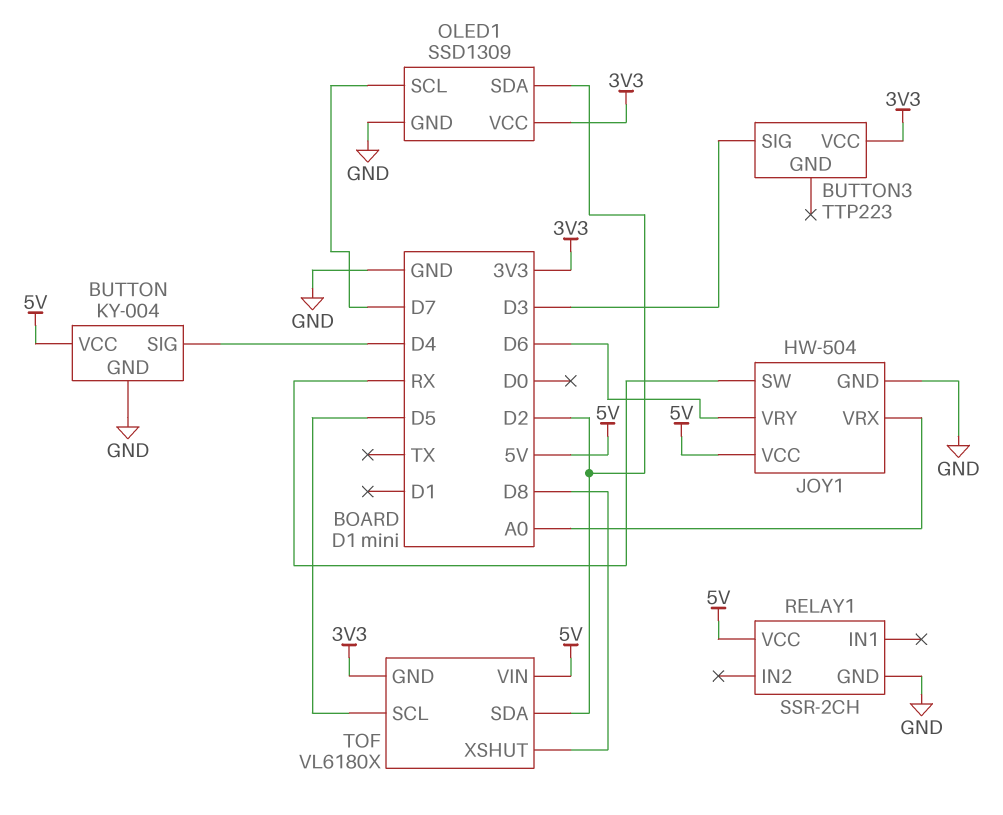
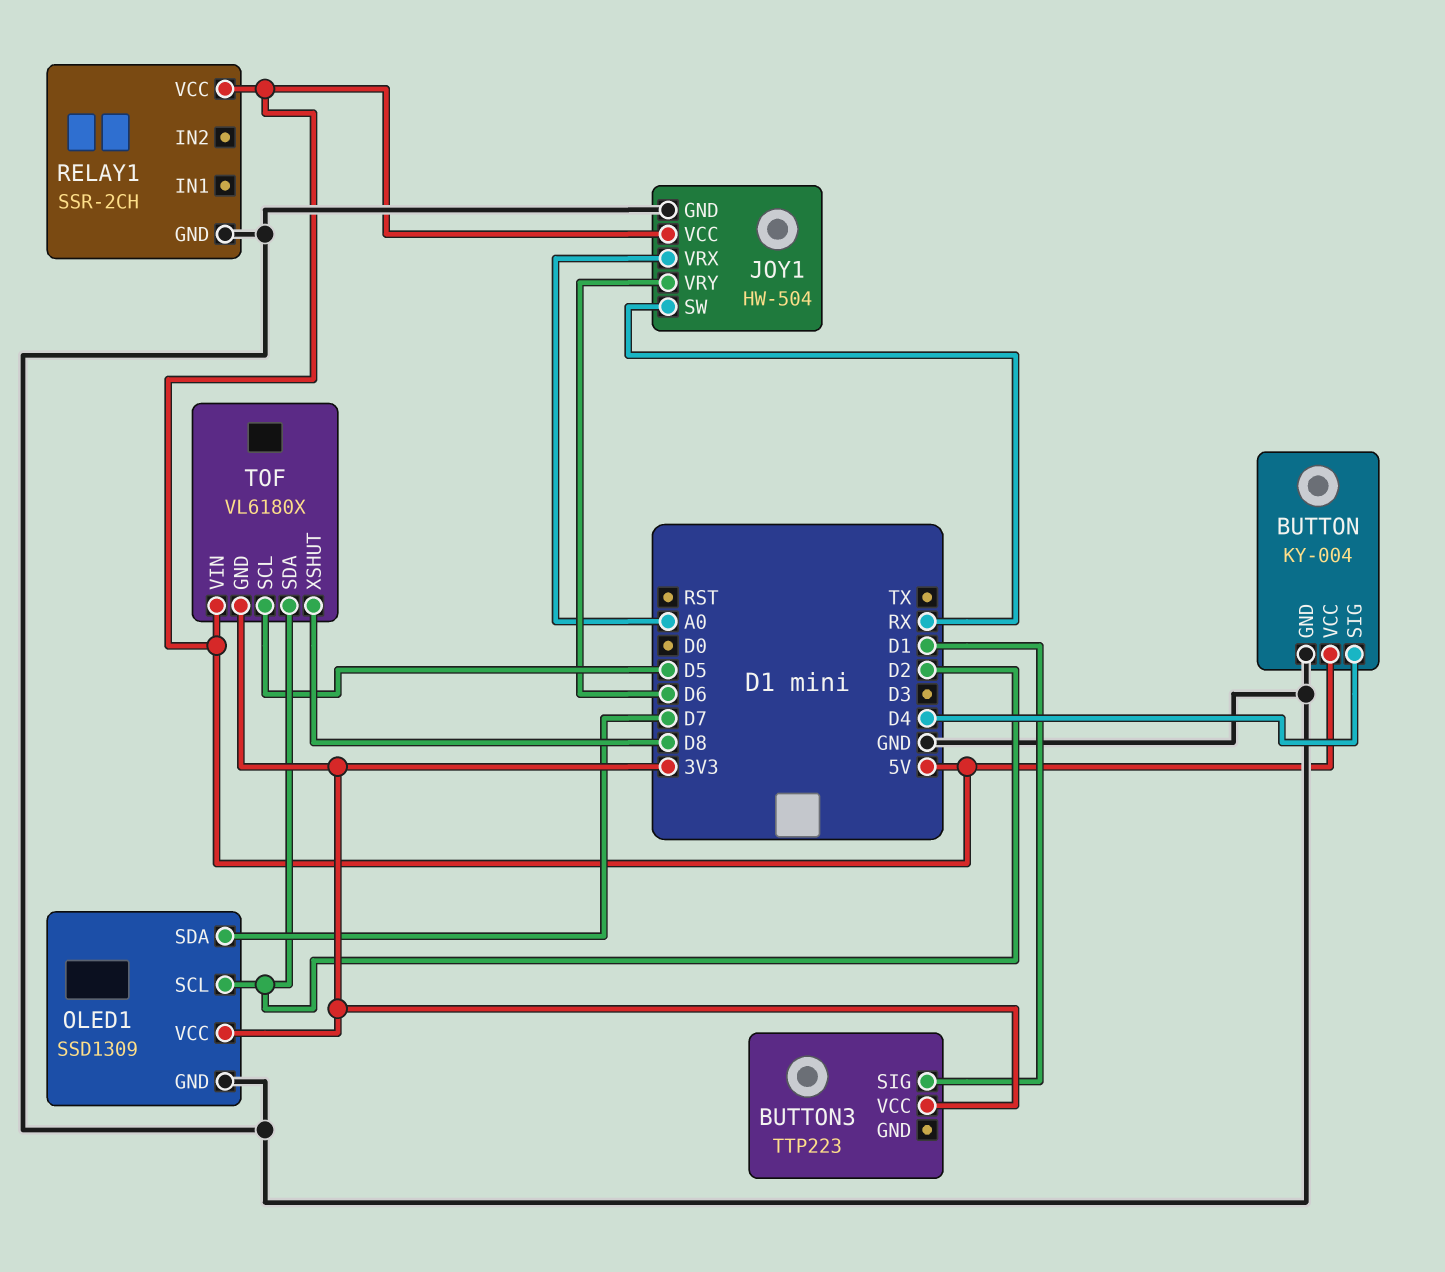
BUTTON3 pin SIG: D3 -> D1
OLED1 pin SCL: D7 -> D2
OLED1 pin SDA: D2 -> D7

